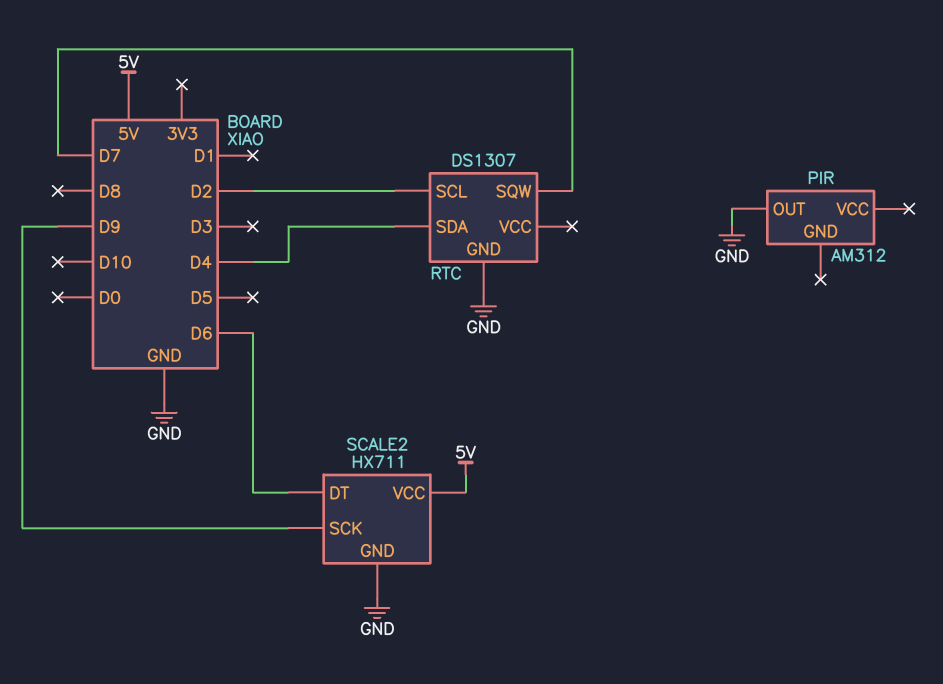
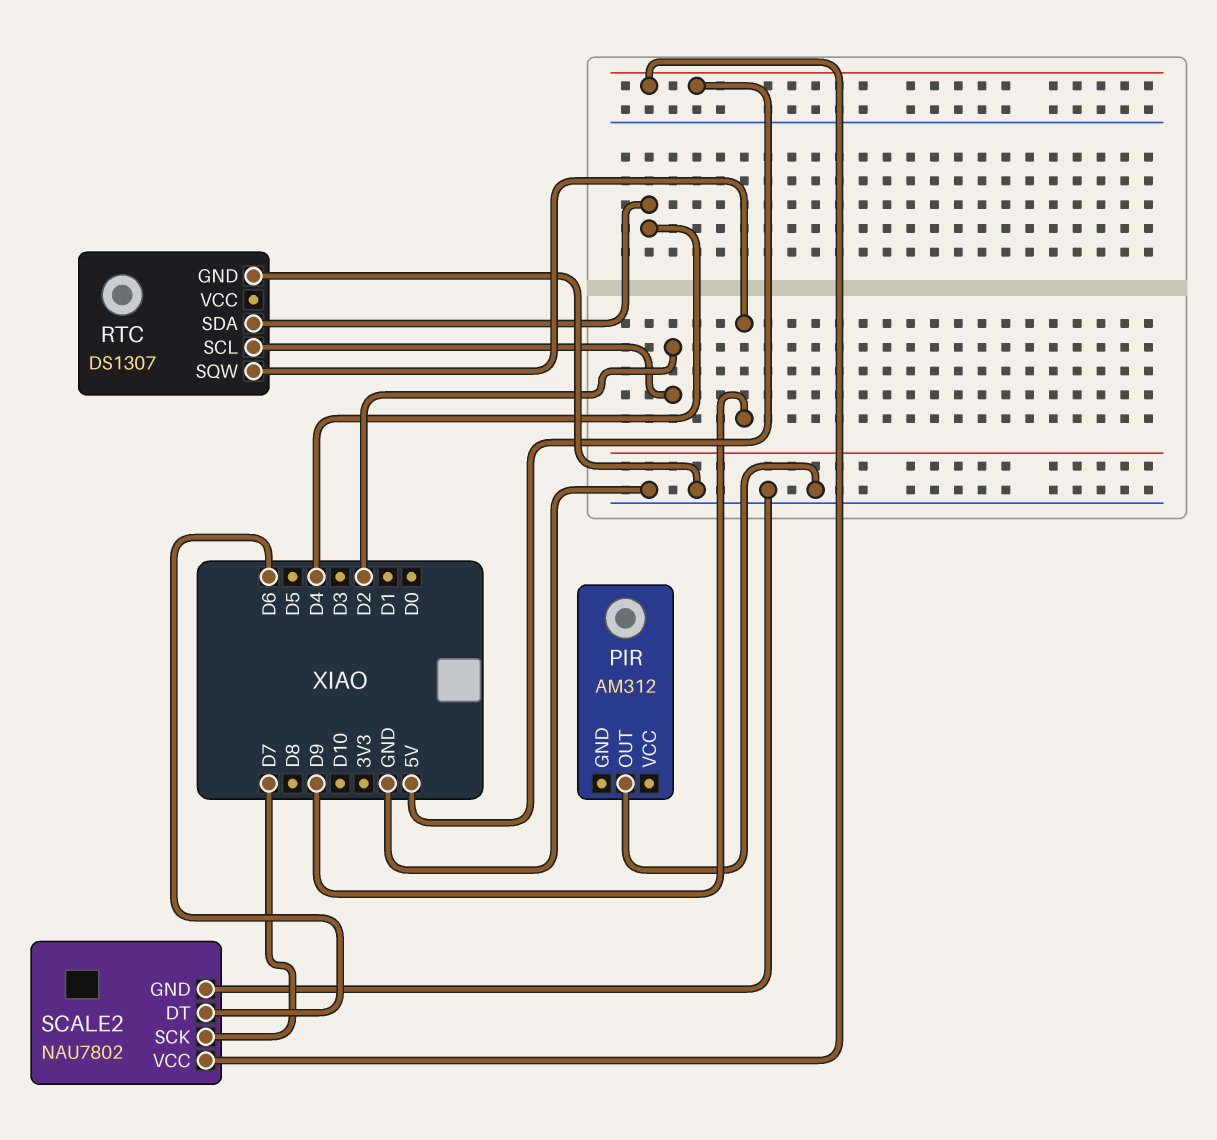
RTC pin SQW: D7 -> D9
SCALE2: HX711 -> NAU7802
SCALE2 pin SCK: D9 -> D7

